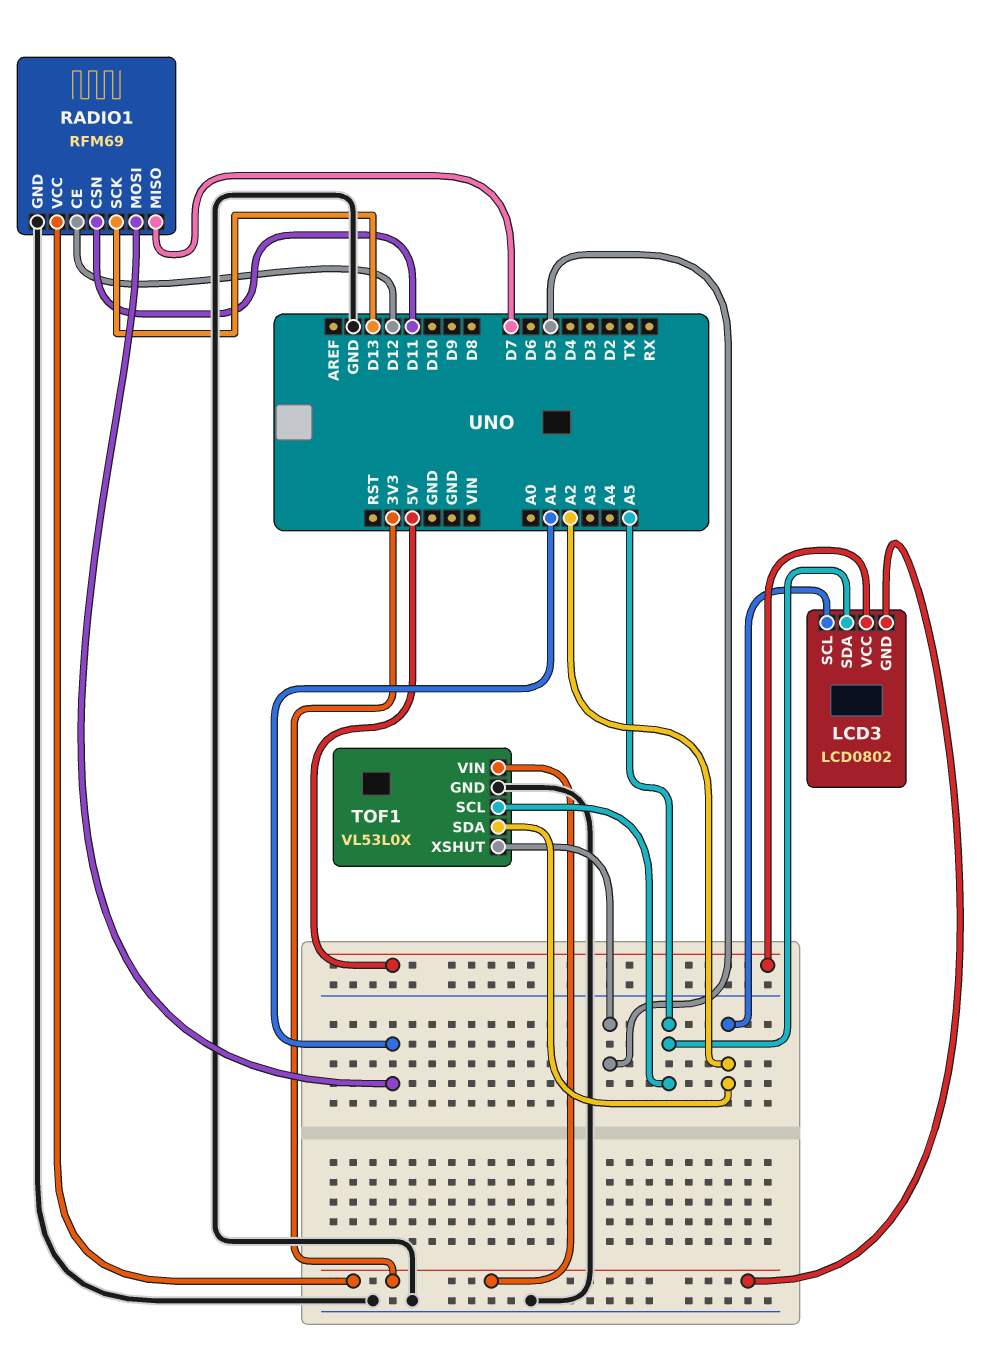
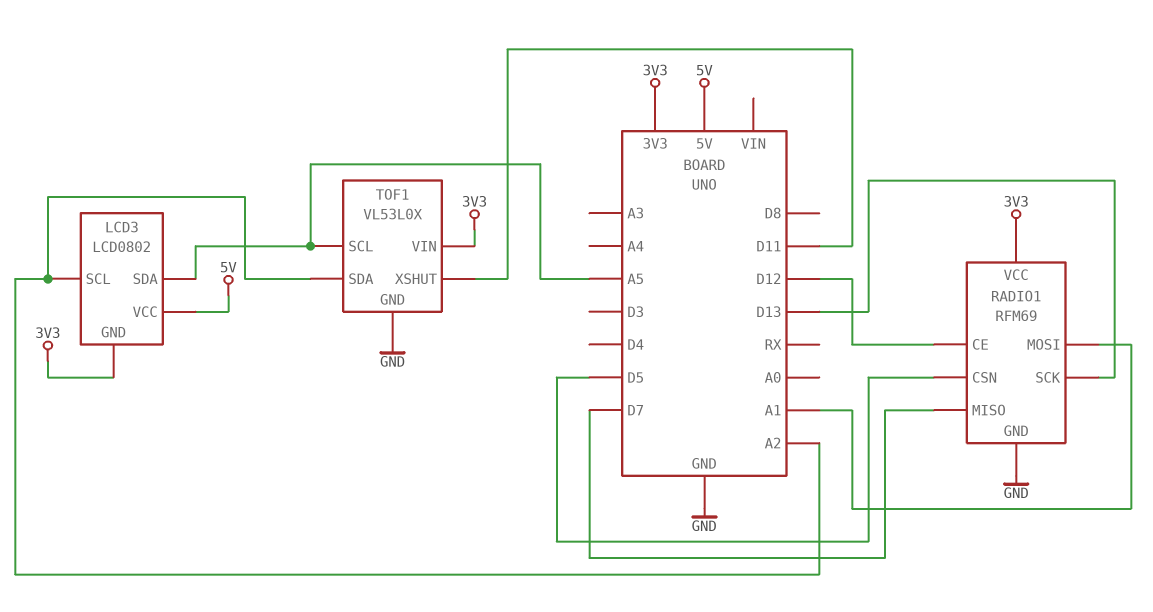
RADIO1 pin CSN: D11 -> D5
TOF1 pin XSHUT: D5 -> D11

